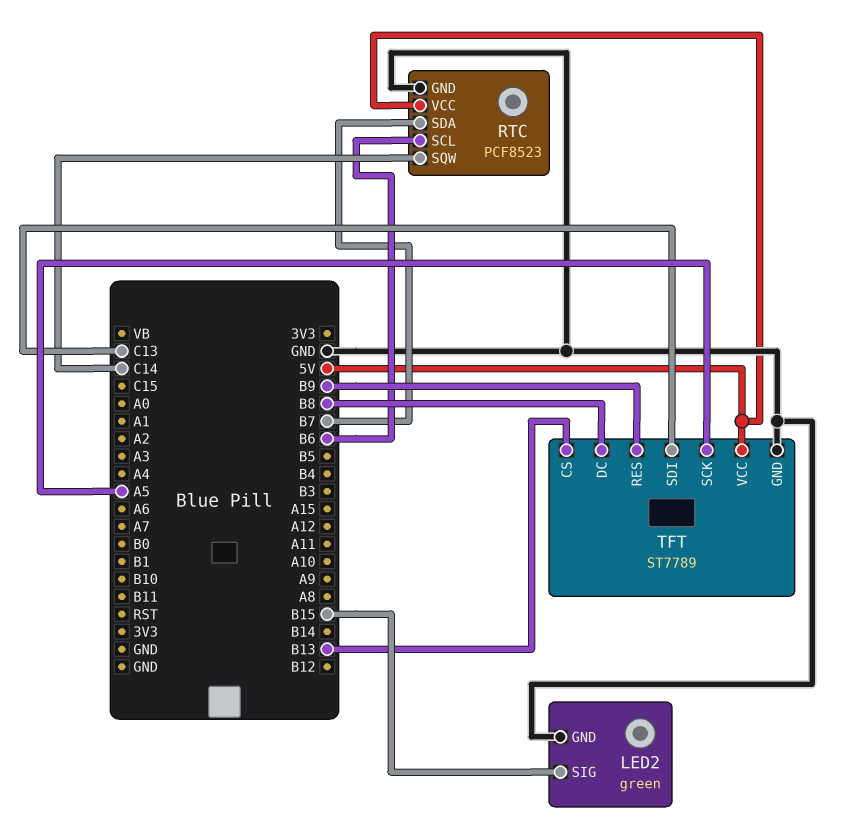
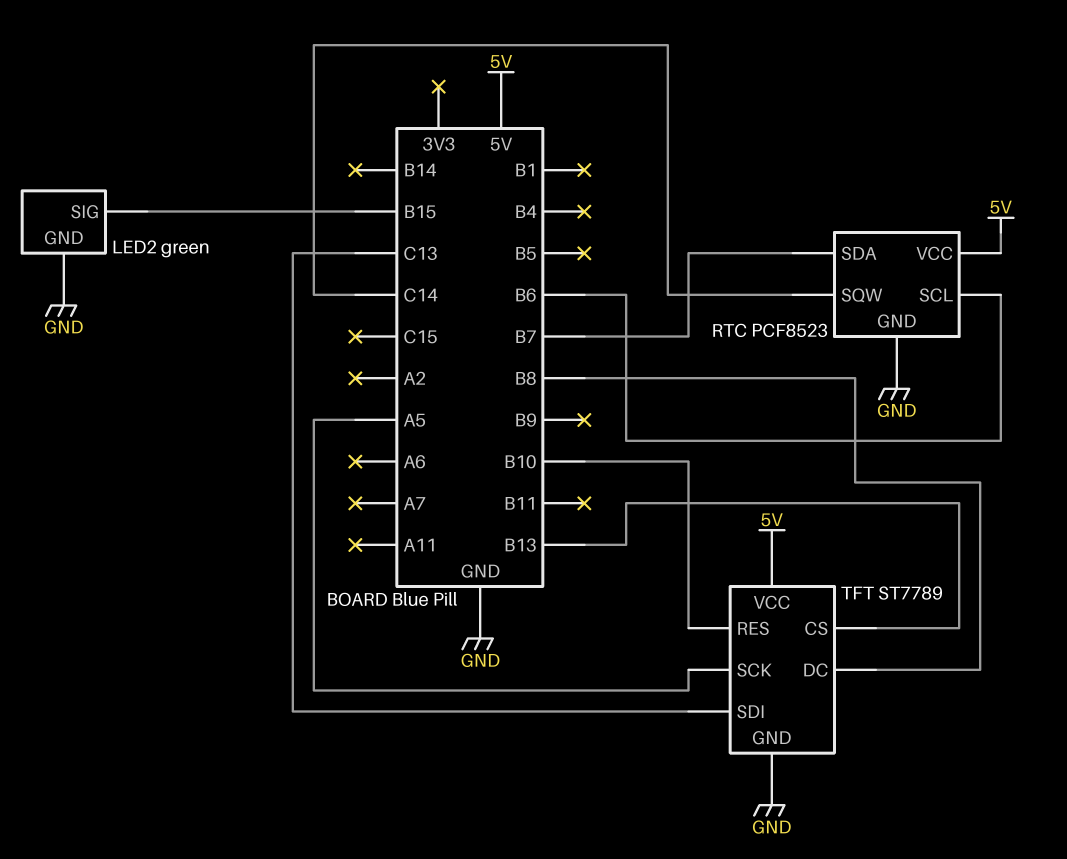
TFT pin RES: B9 -> B10

